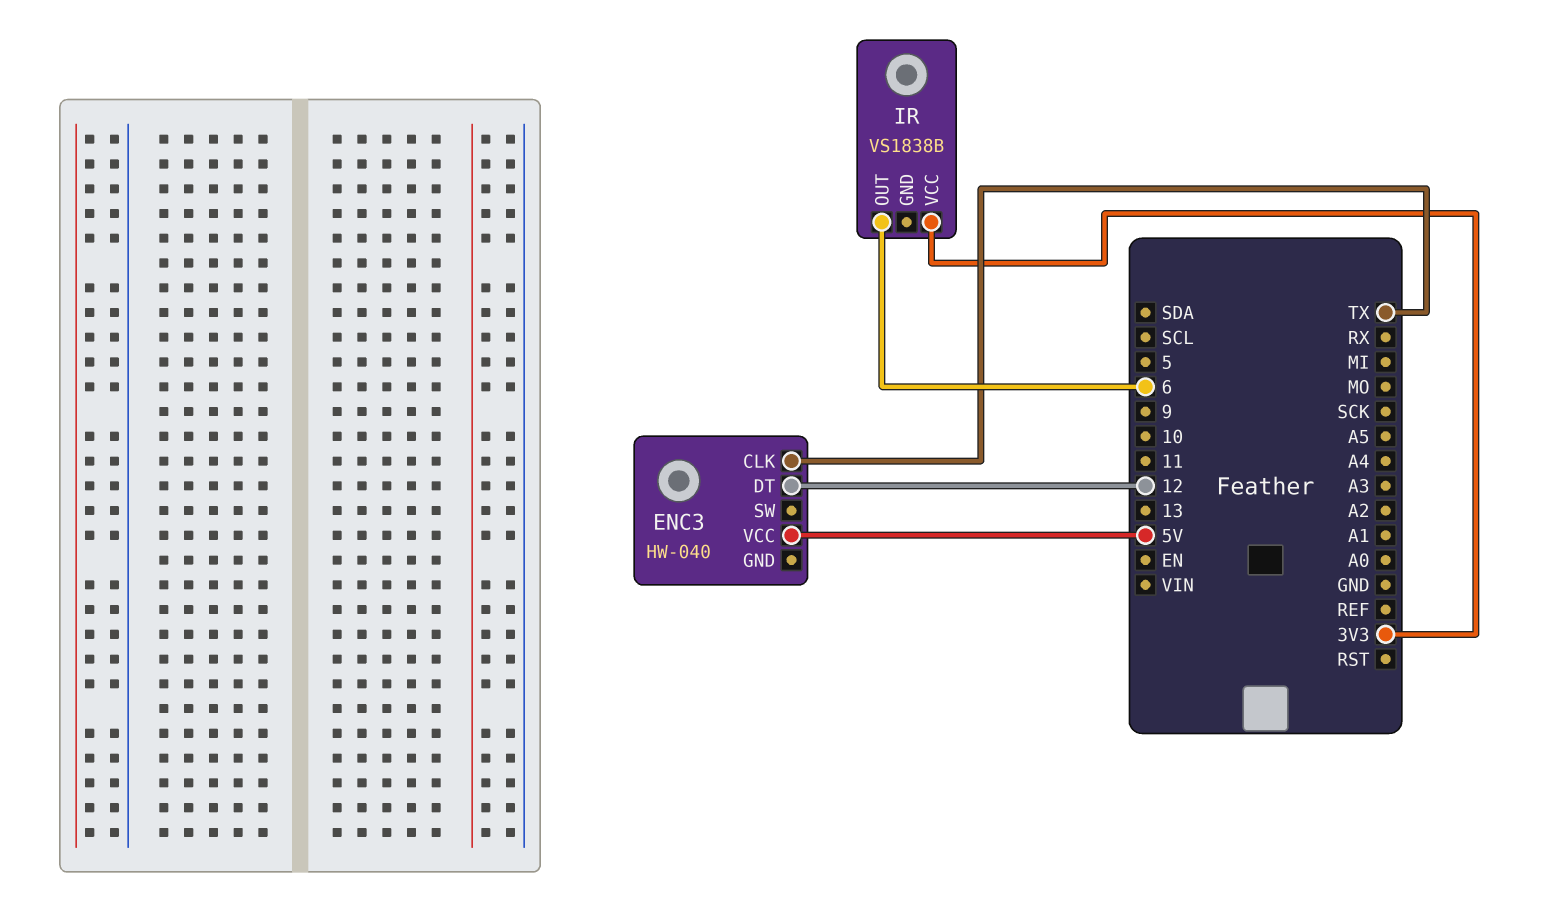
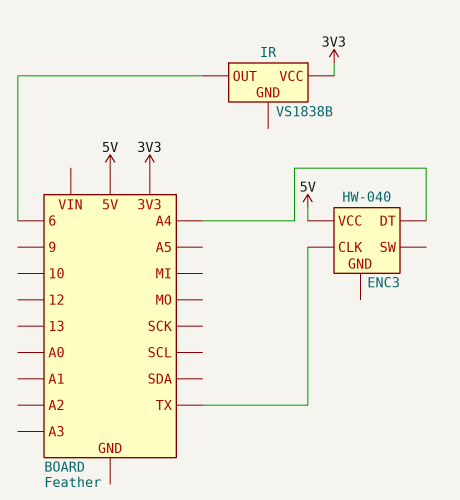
ENC3 pin DT: 12 -> A4

